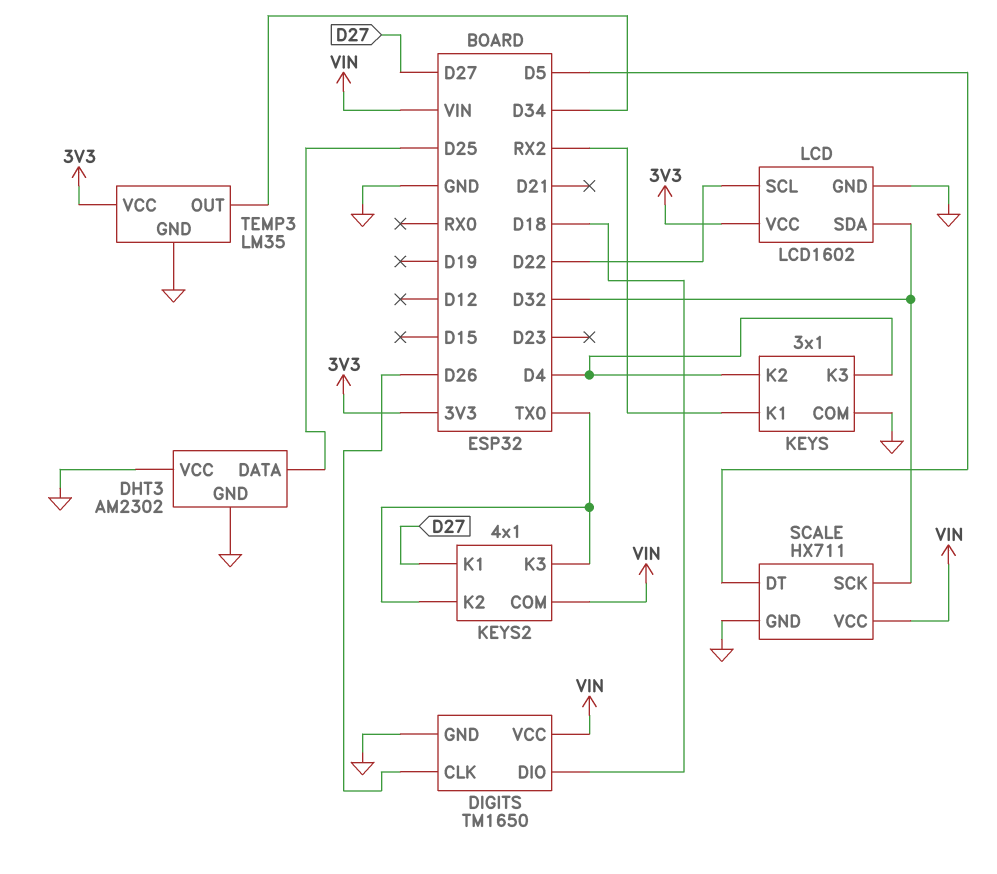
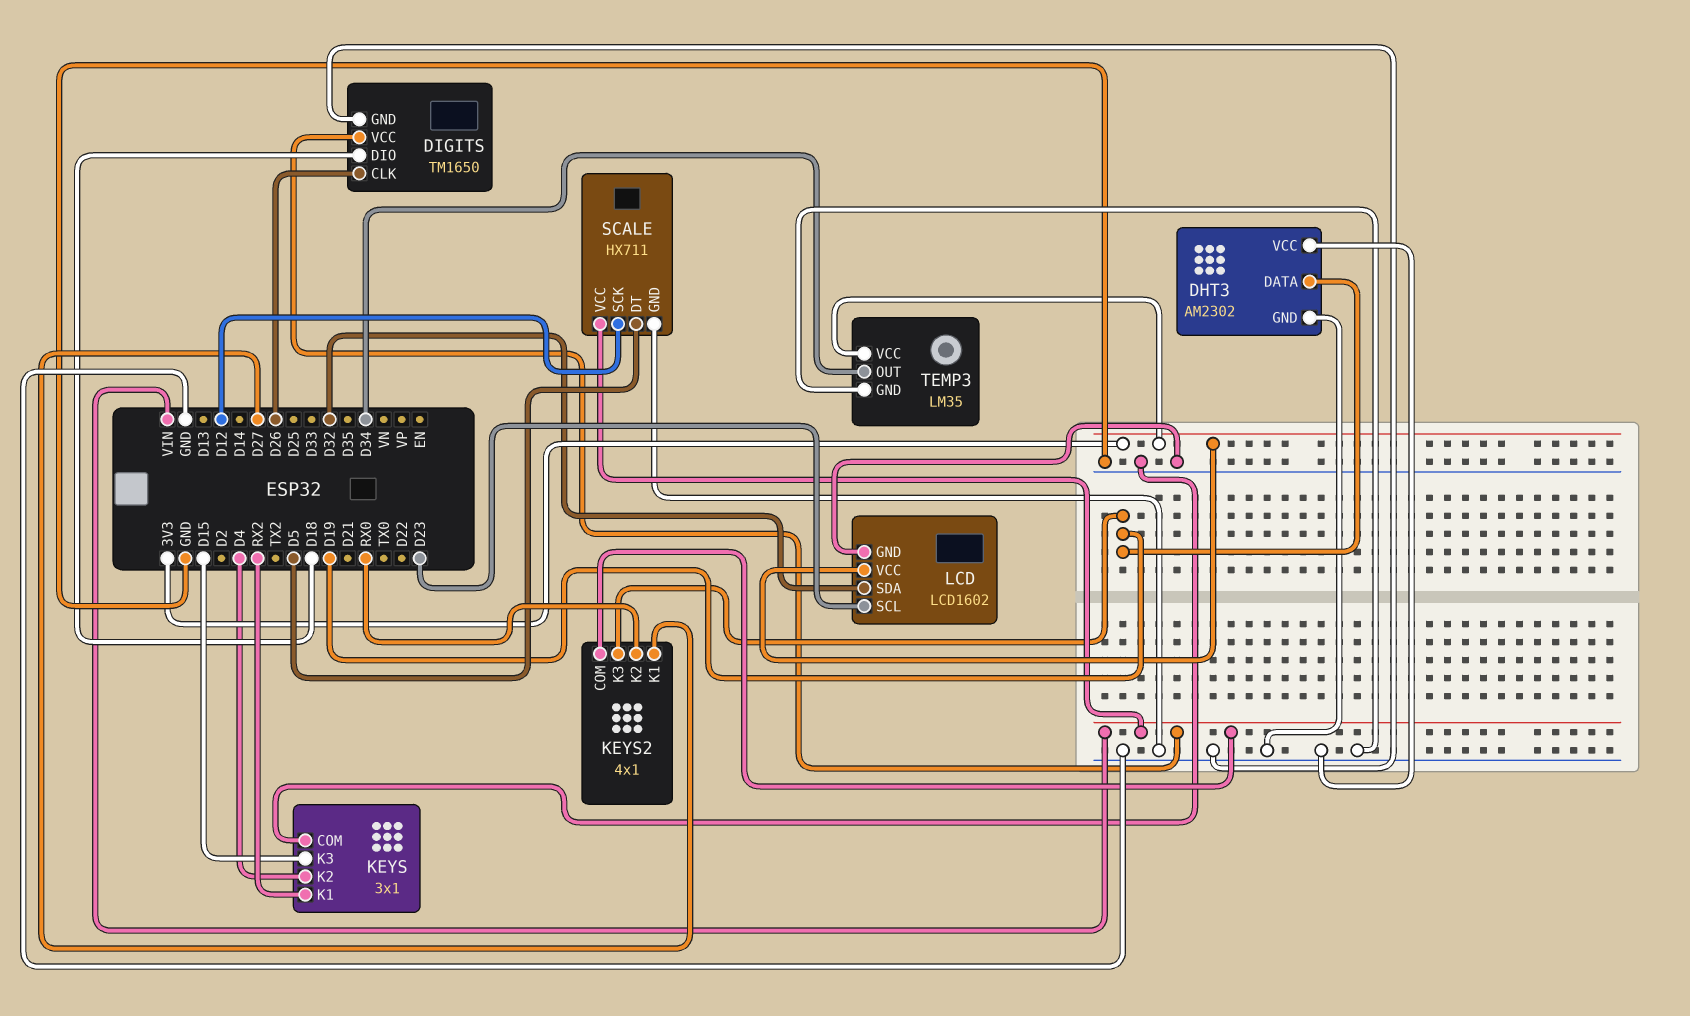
DHT3 pin DATA: D25 -> D19
KEYS pin K3: D4 -> D15
KEYS2 pin K2: TX0 -> RX0
KEYS2 pin K3: TX0 -> D19
LCD pin SCL: D22 -> D23
SCALE pin SCK: D32 -> D12

